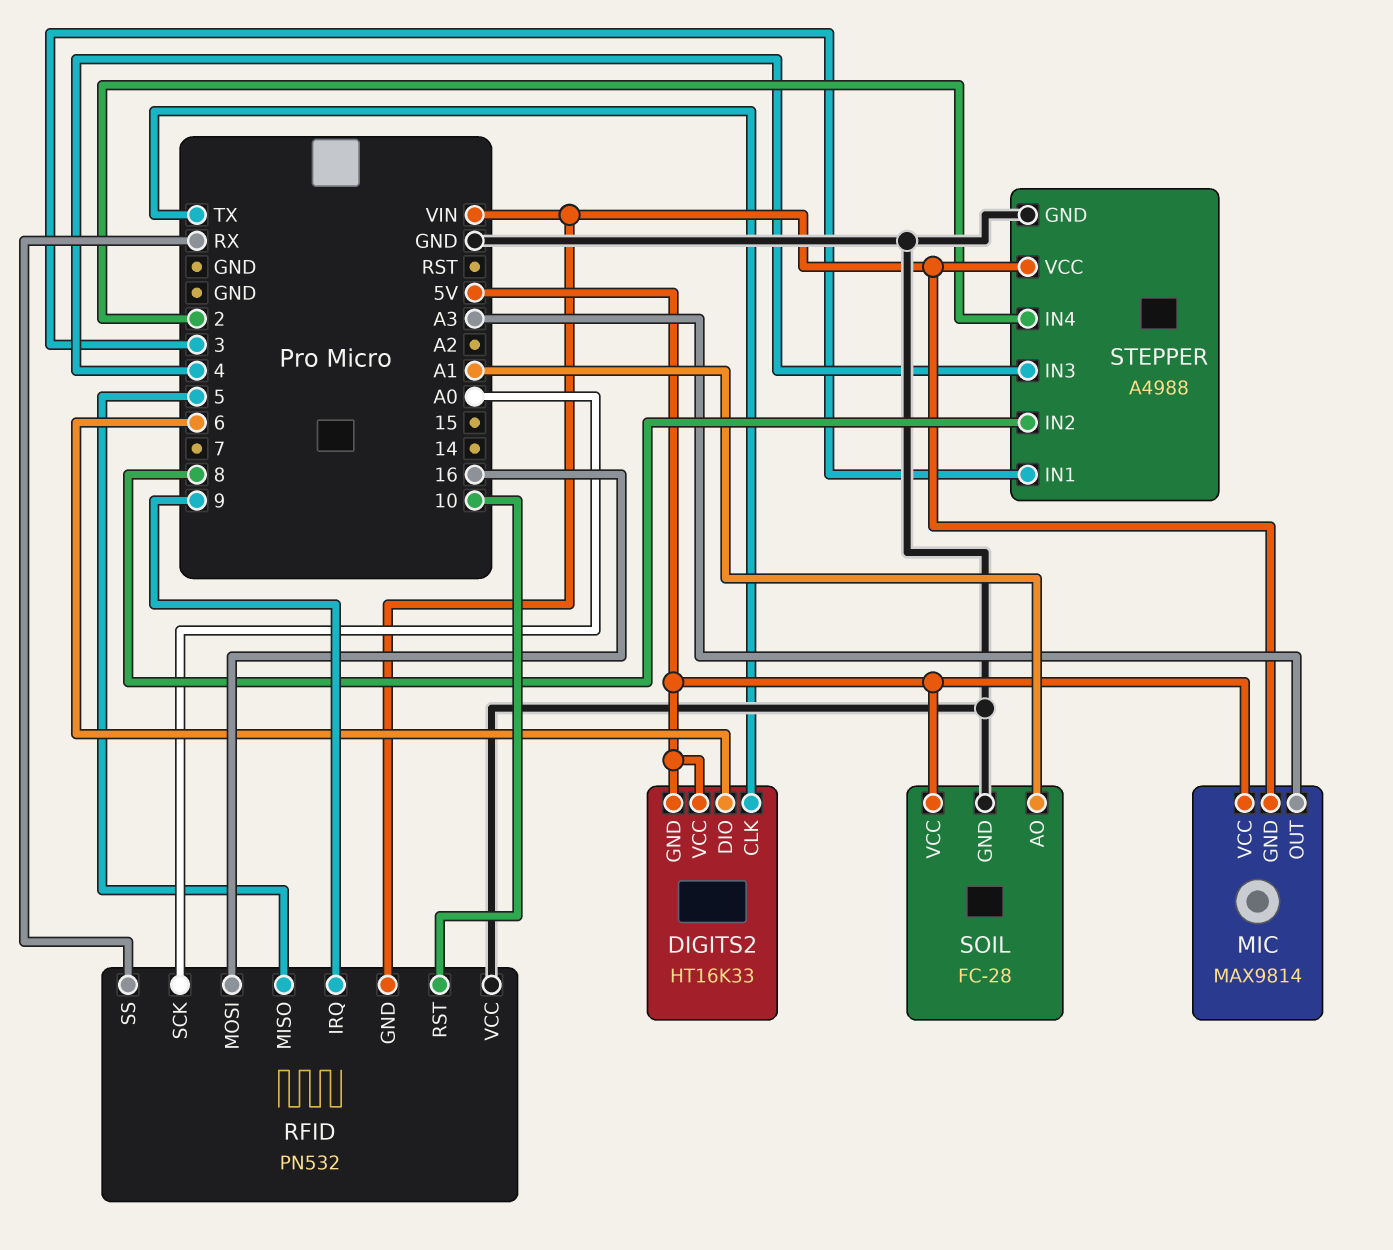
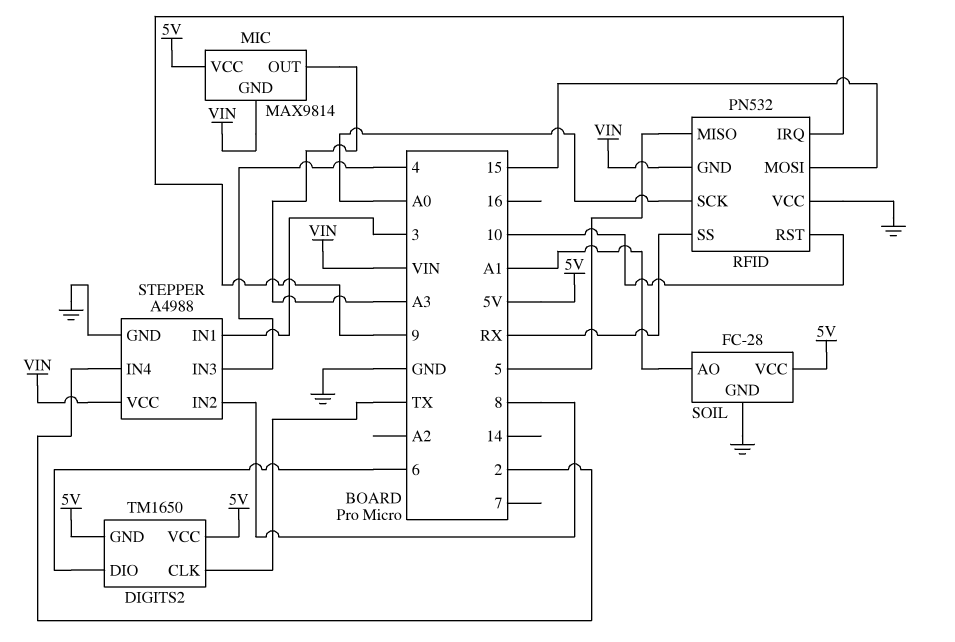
DIGITS2: HT16K33 -> TM1650
RFID pin MOSI: 16 -> 15

